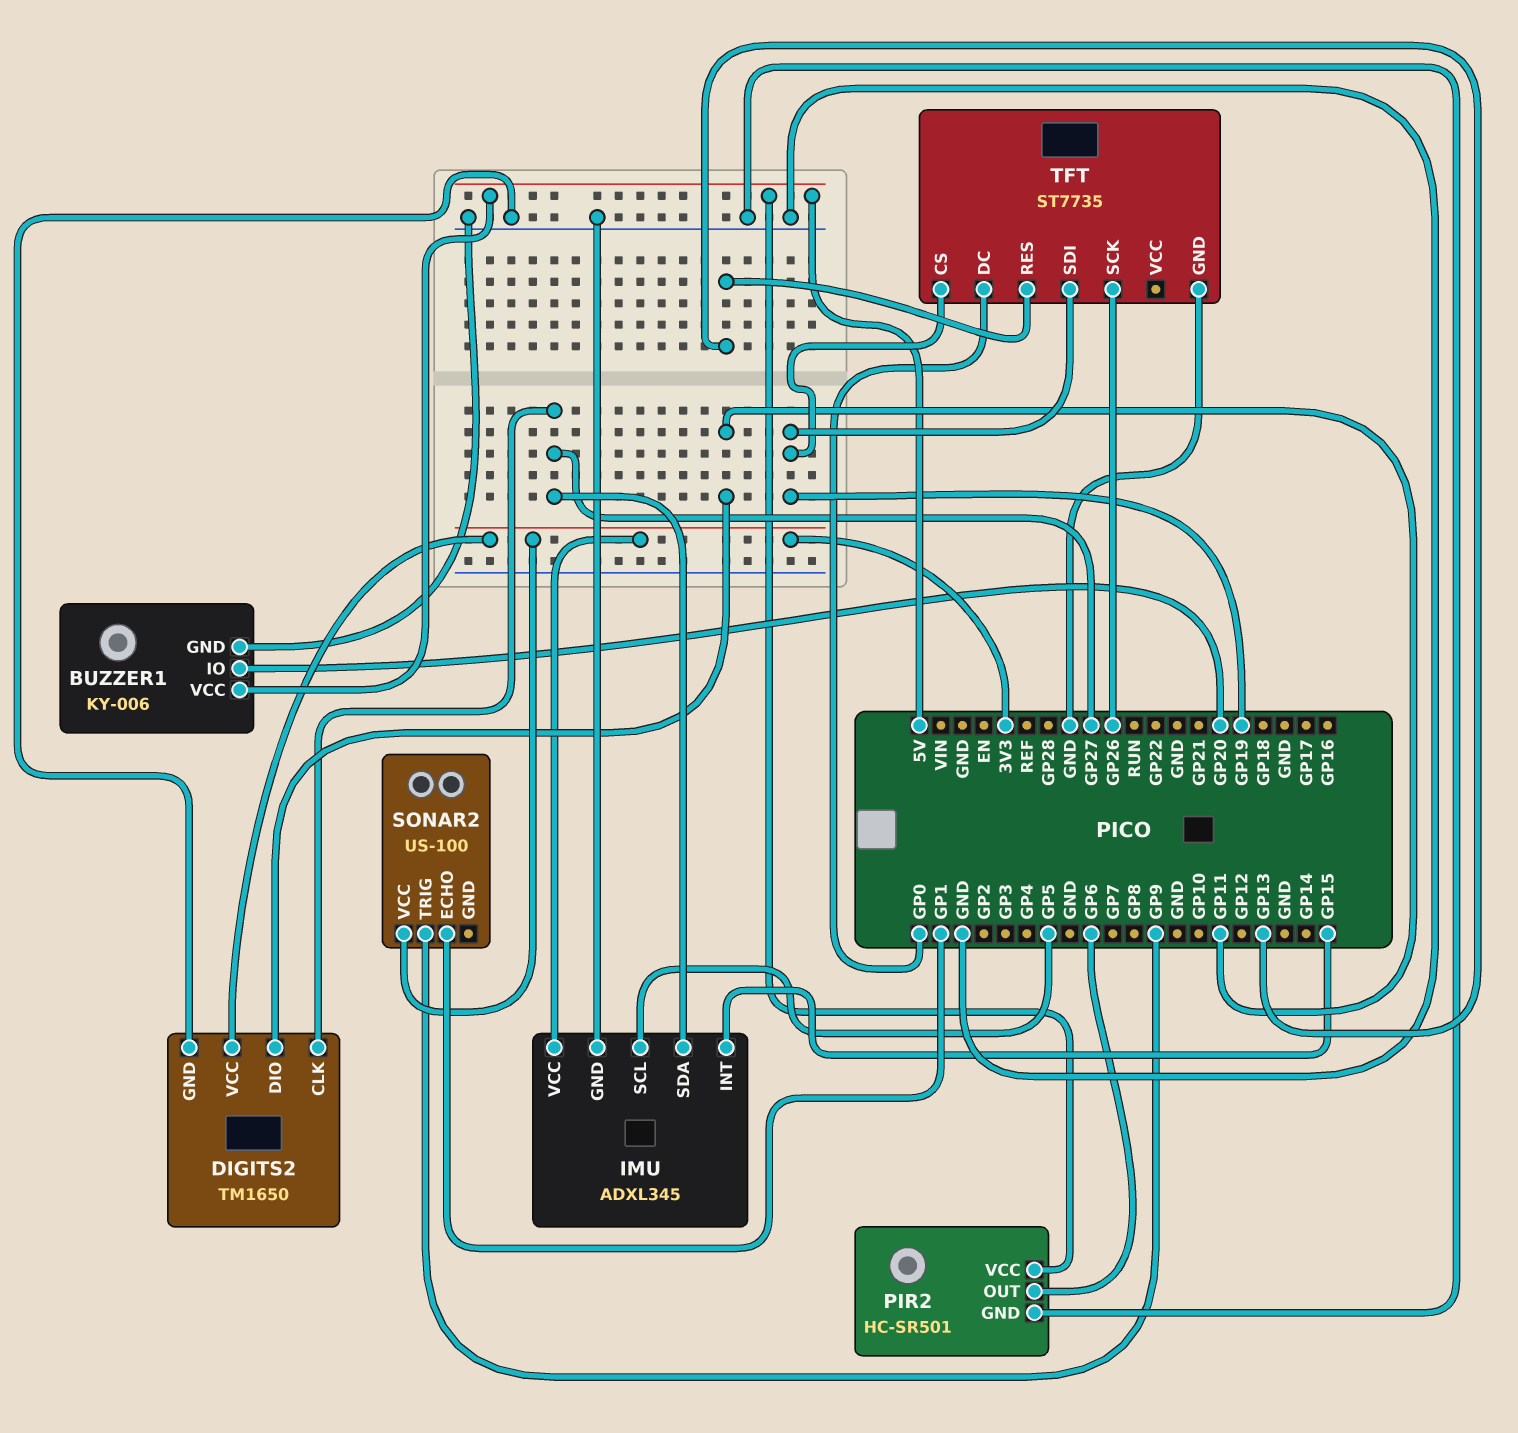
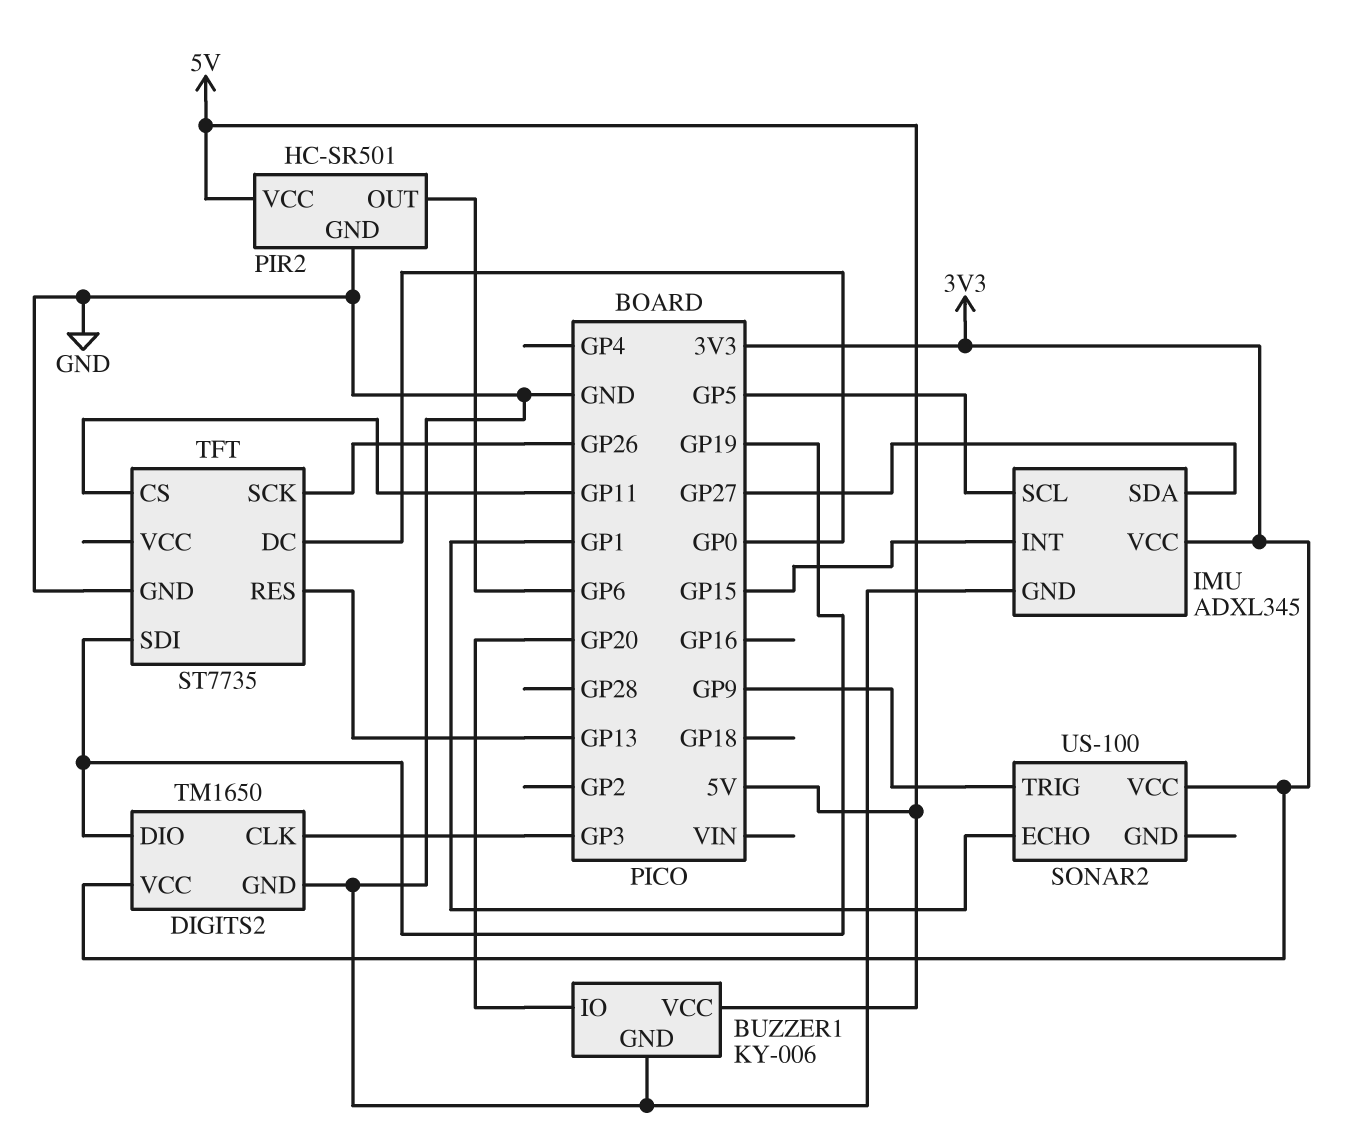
DIGITS2 pin CLK: GP27 -> GP3
DIGITS2 pin DIO: GP11 -> GP19
TFT pin CS: GP19 -> GP11

